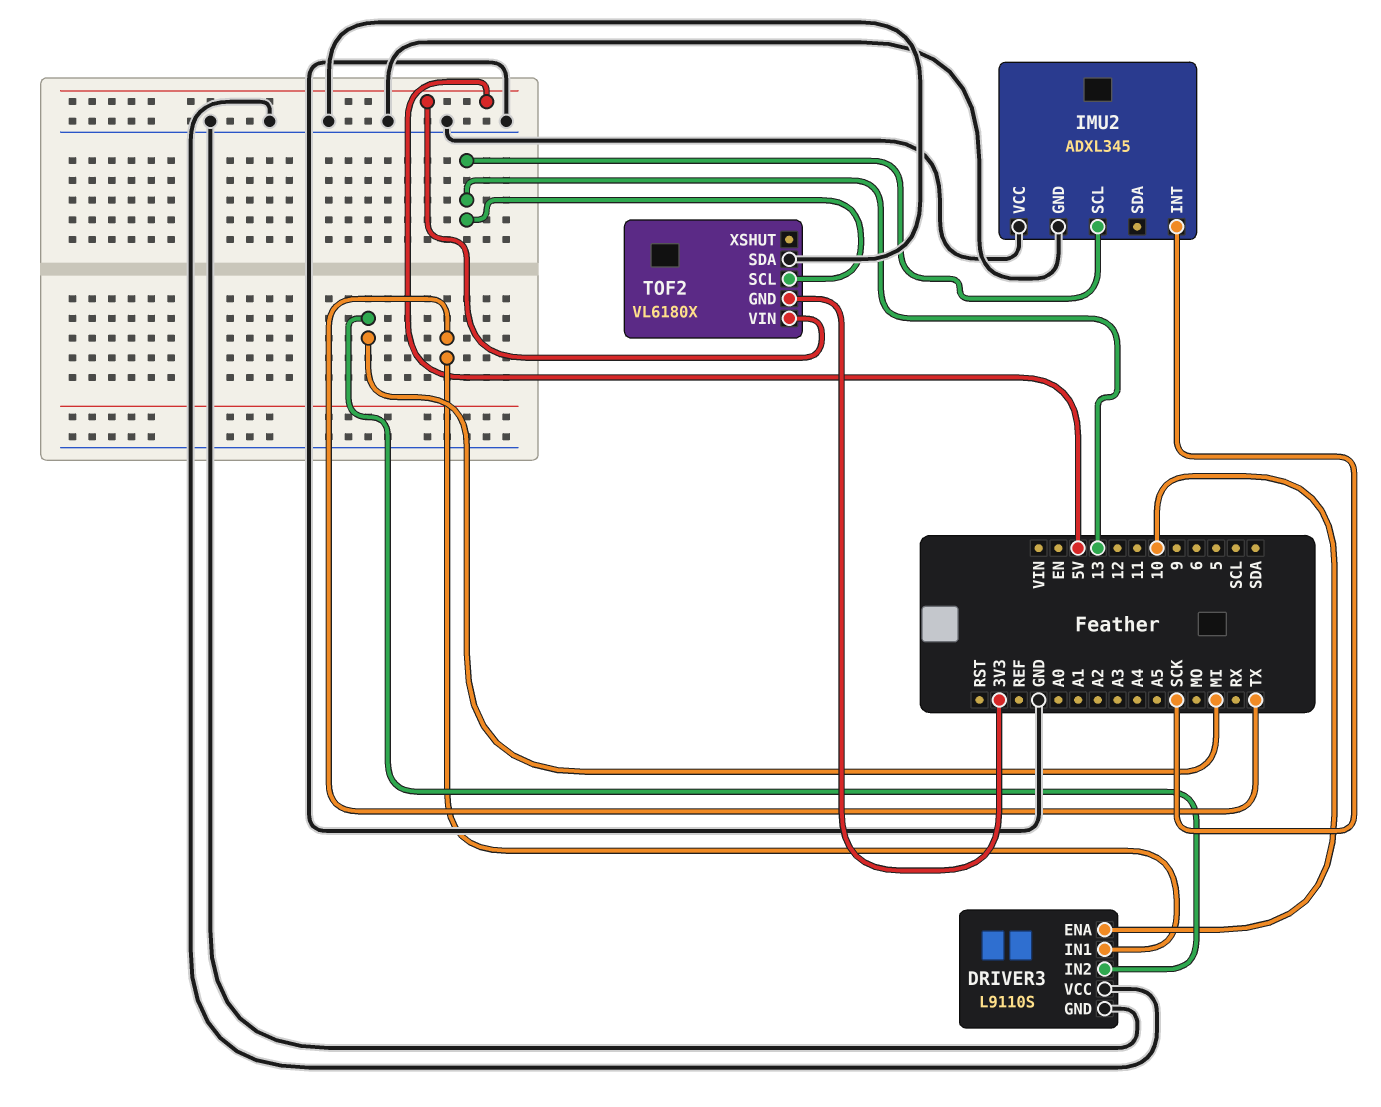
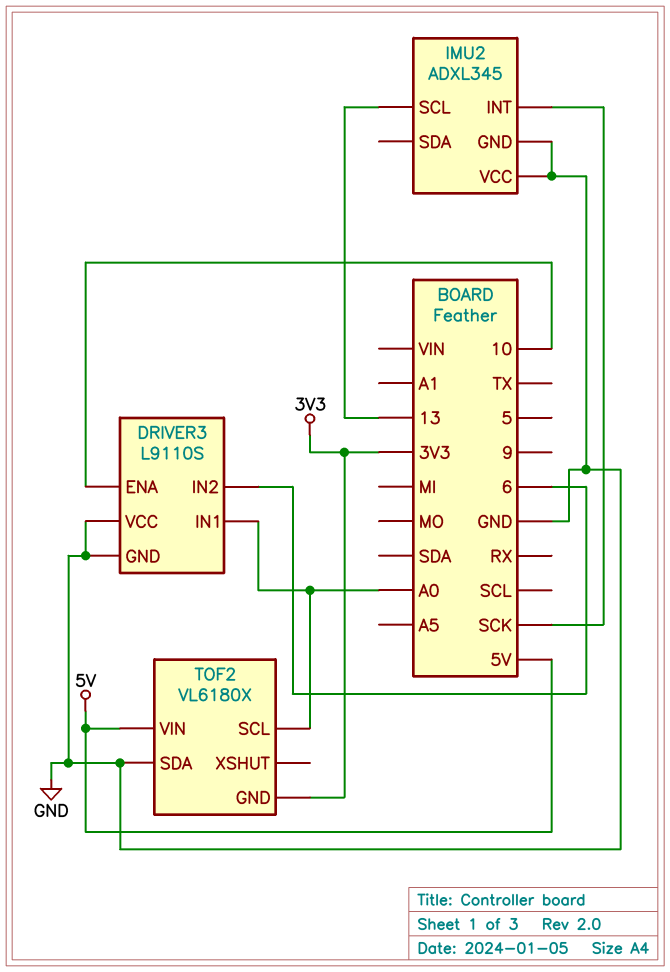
DRIVER3 pin IN1: TX -> A0
DRIVER3 pin IN2: MI -> 6
TOF2 pin SCL: 13 -> A0

